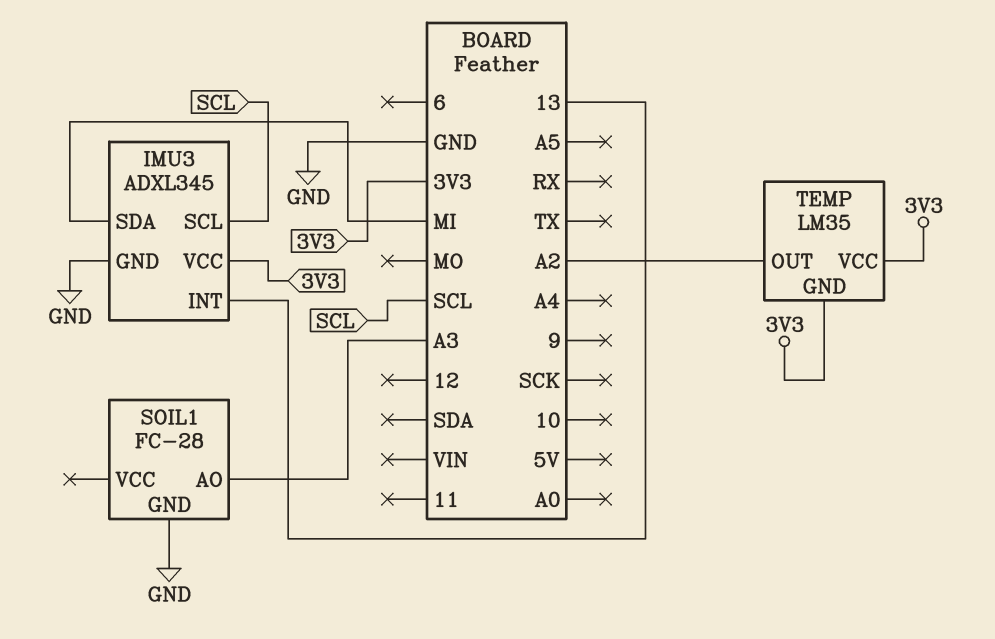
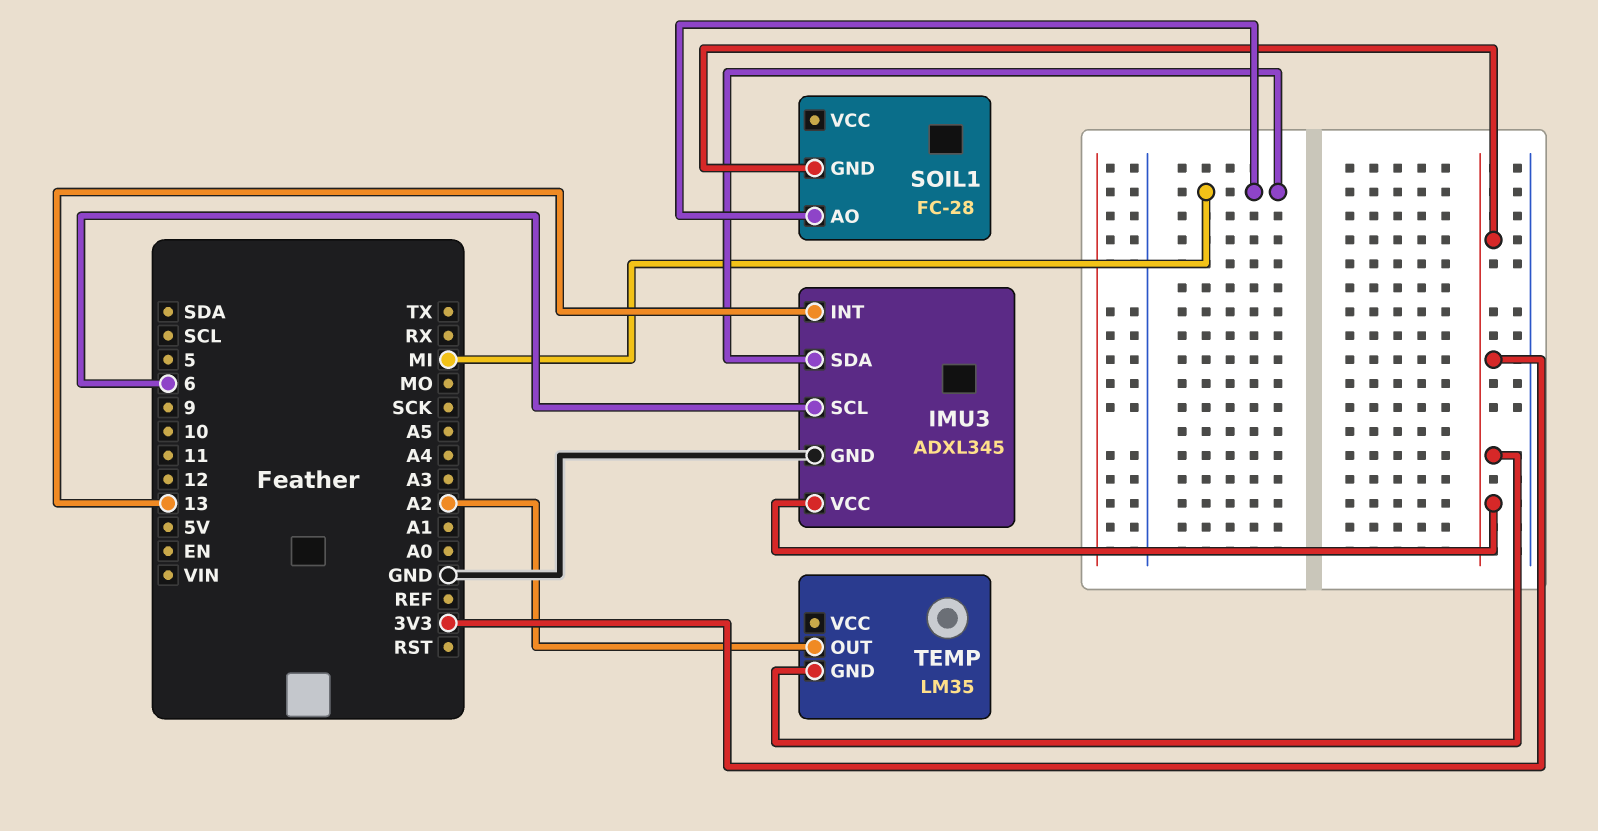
IMU3 pin SCL: SCL -> 6
SOIL1 pin AO: A3 -> MI
SOIL1 pin GND: GND -> 3V3
TEMP pin VCC: 3V3 -> none

